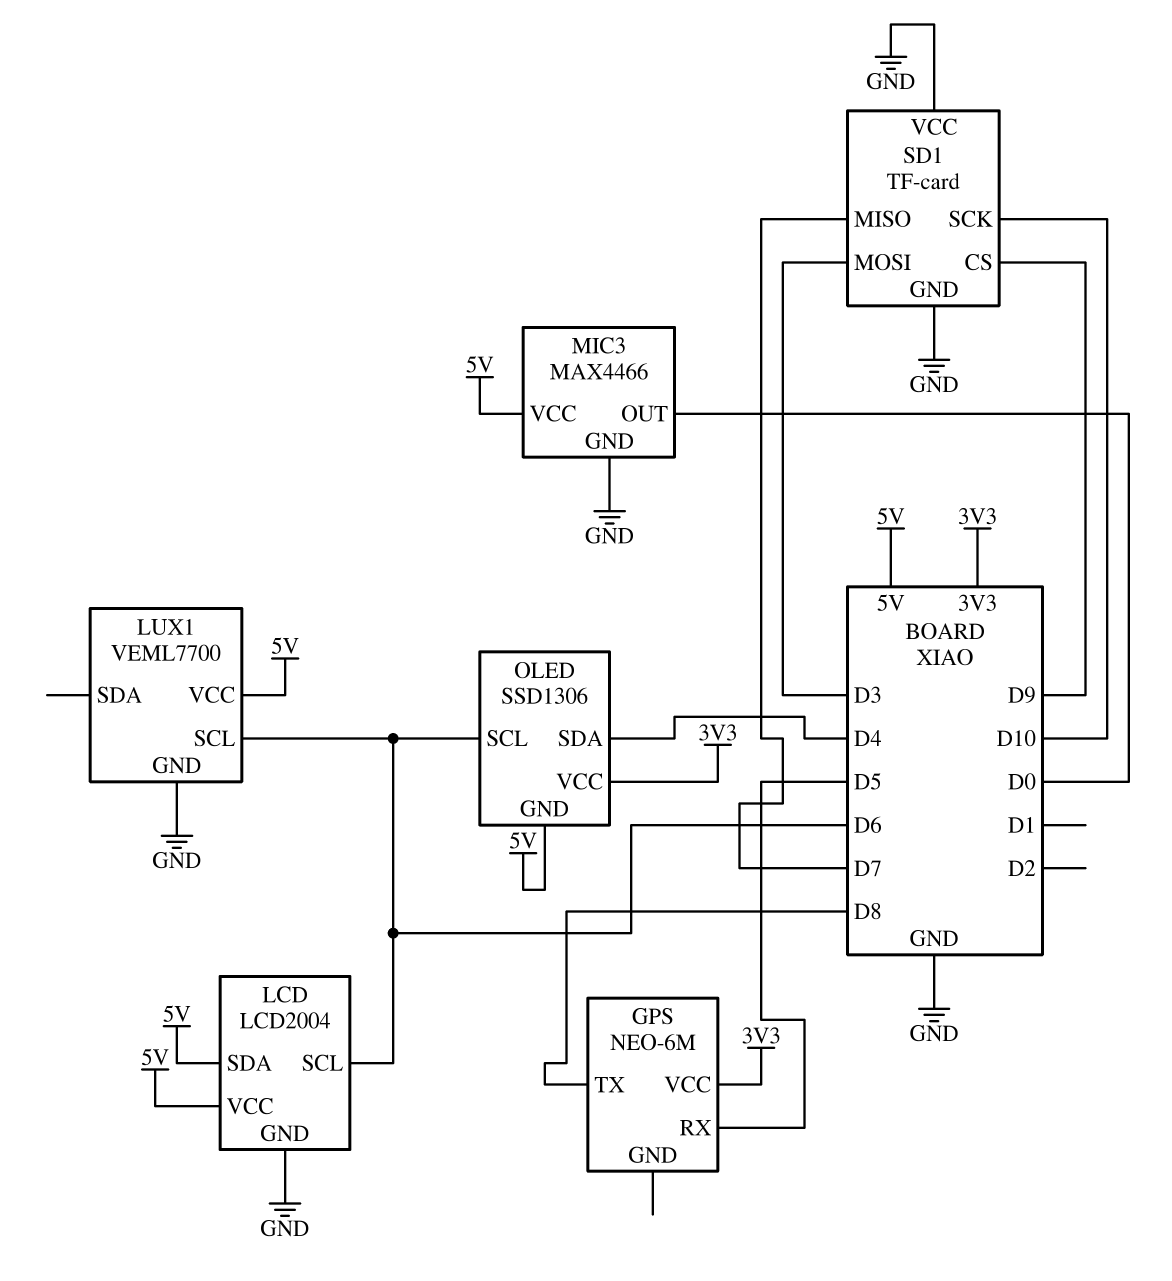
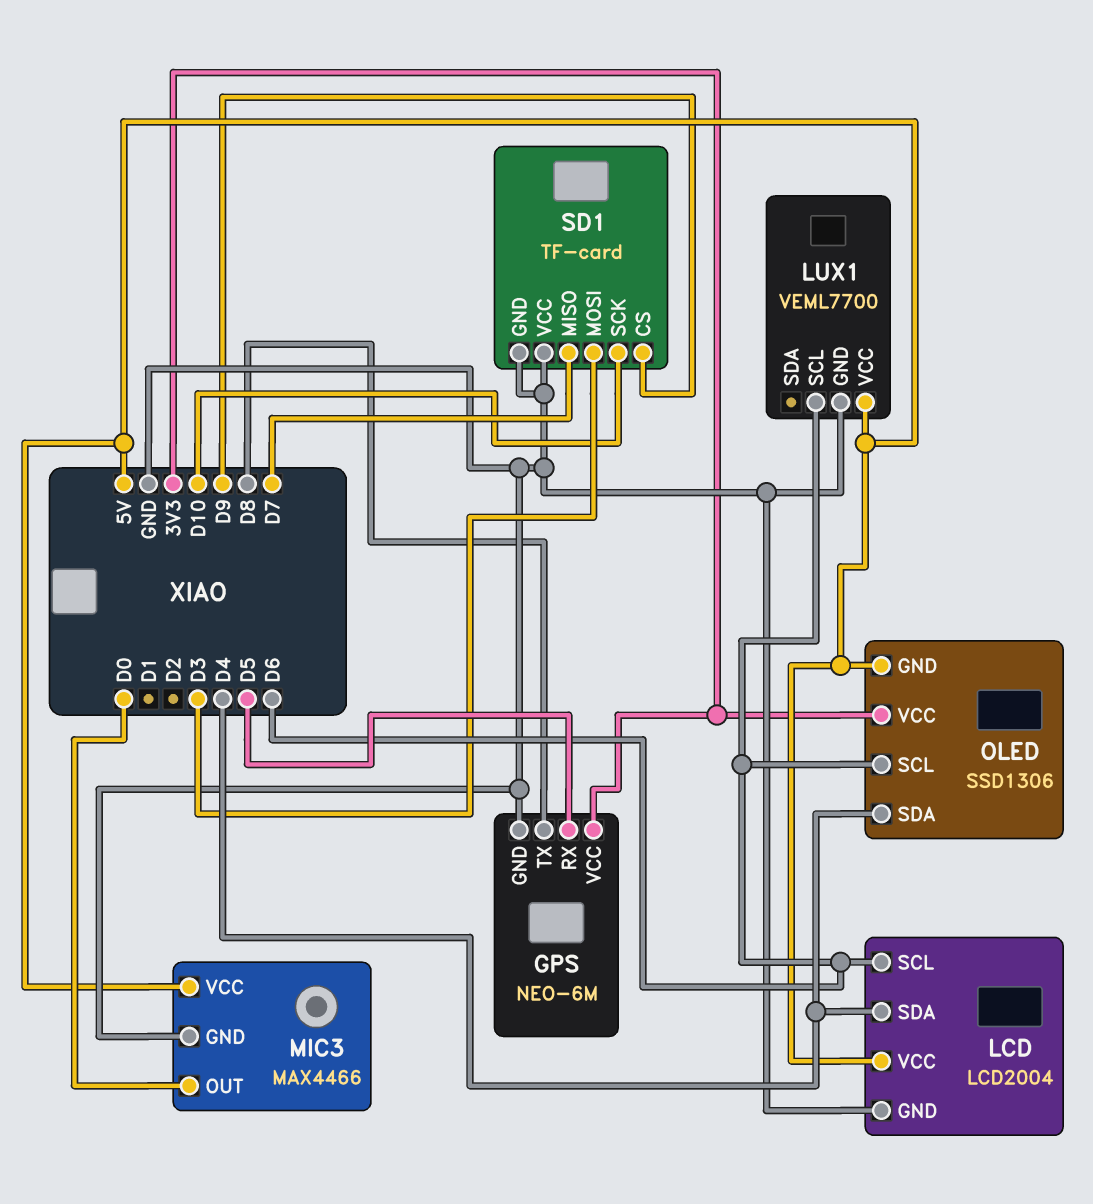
GPS pin GND: none -> GND
LCD pin SDA: 5V -> D4

